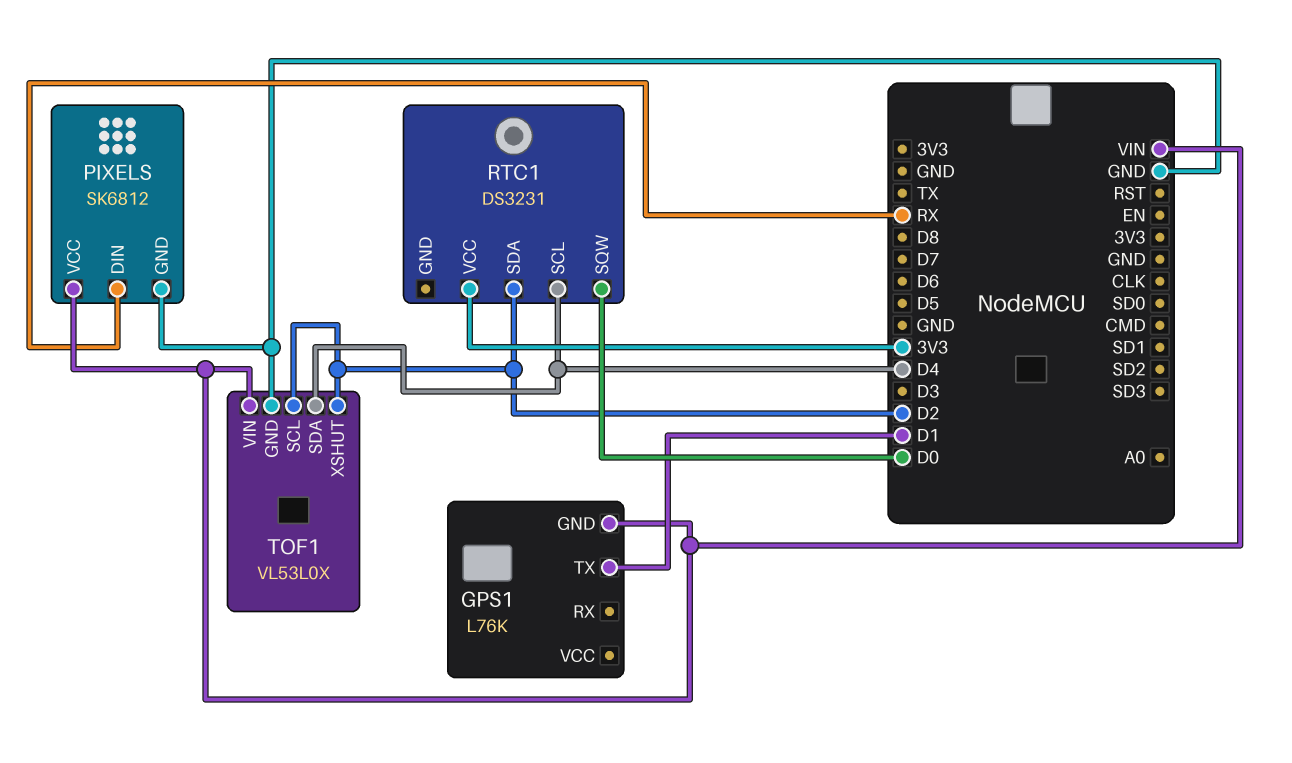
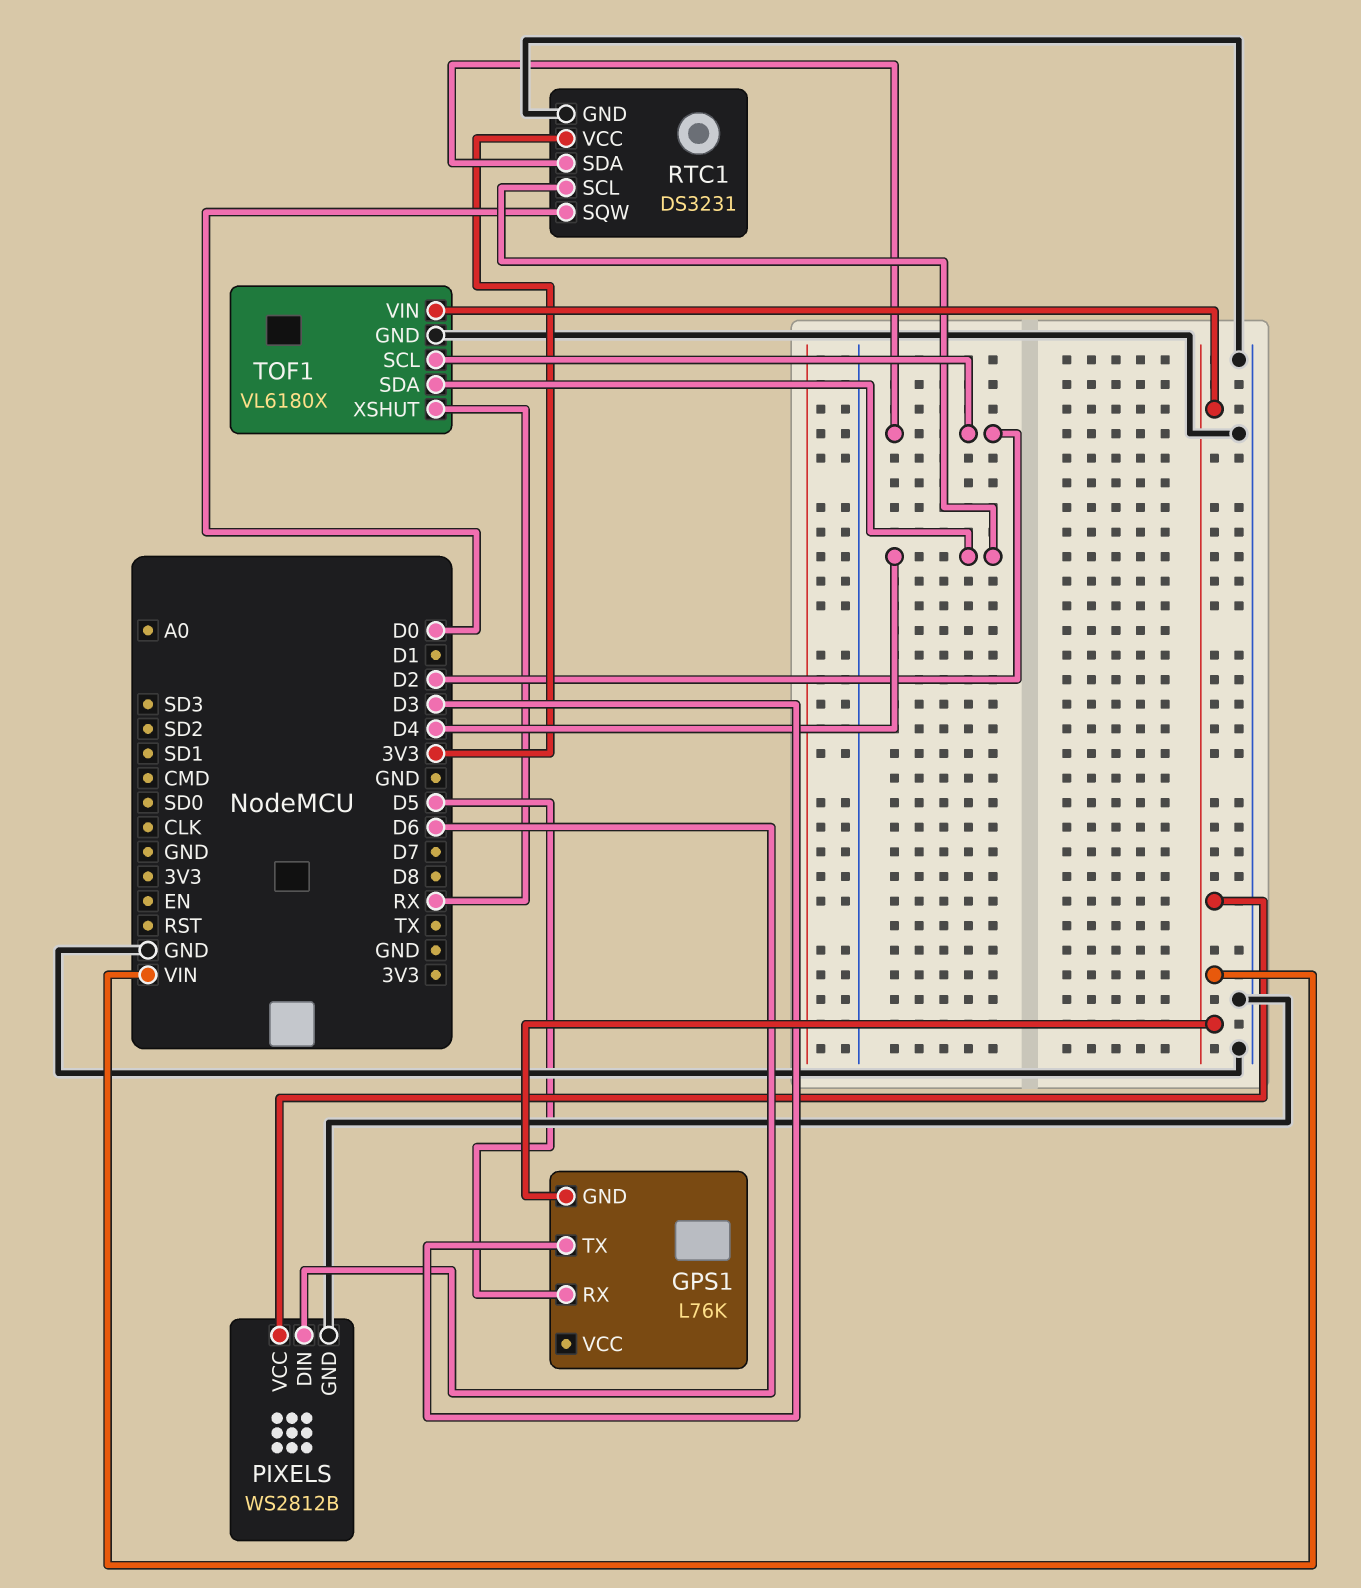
GPS1 pin RX: none -> D5
GPS1 pin TX: D1 -> D3
PIXELS: SK6812 -> WS2812B
PIXELS pin DIN: RX -> D6
RTC1 pin GND: none -> GND
TOF1: VL53L0X -> VL6180X
TOF1 pin XSHUT: D2 -> RX

